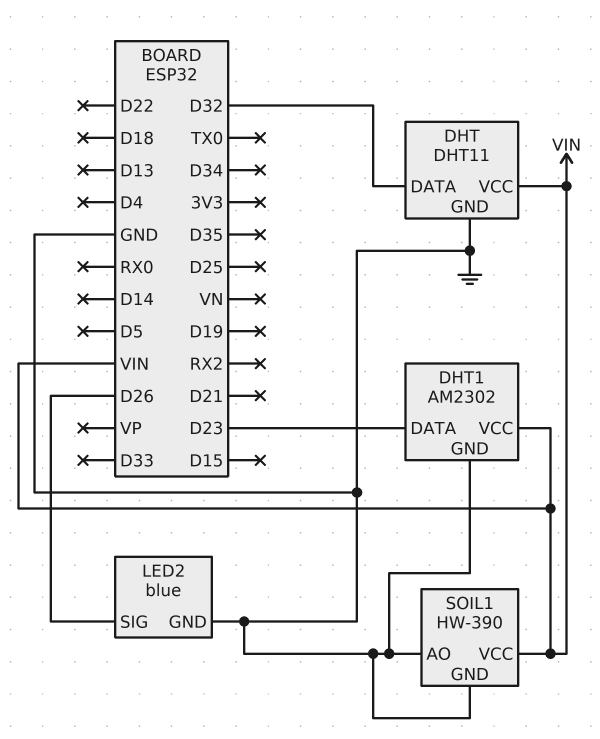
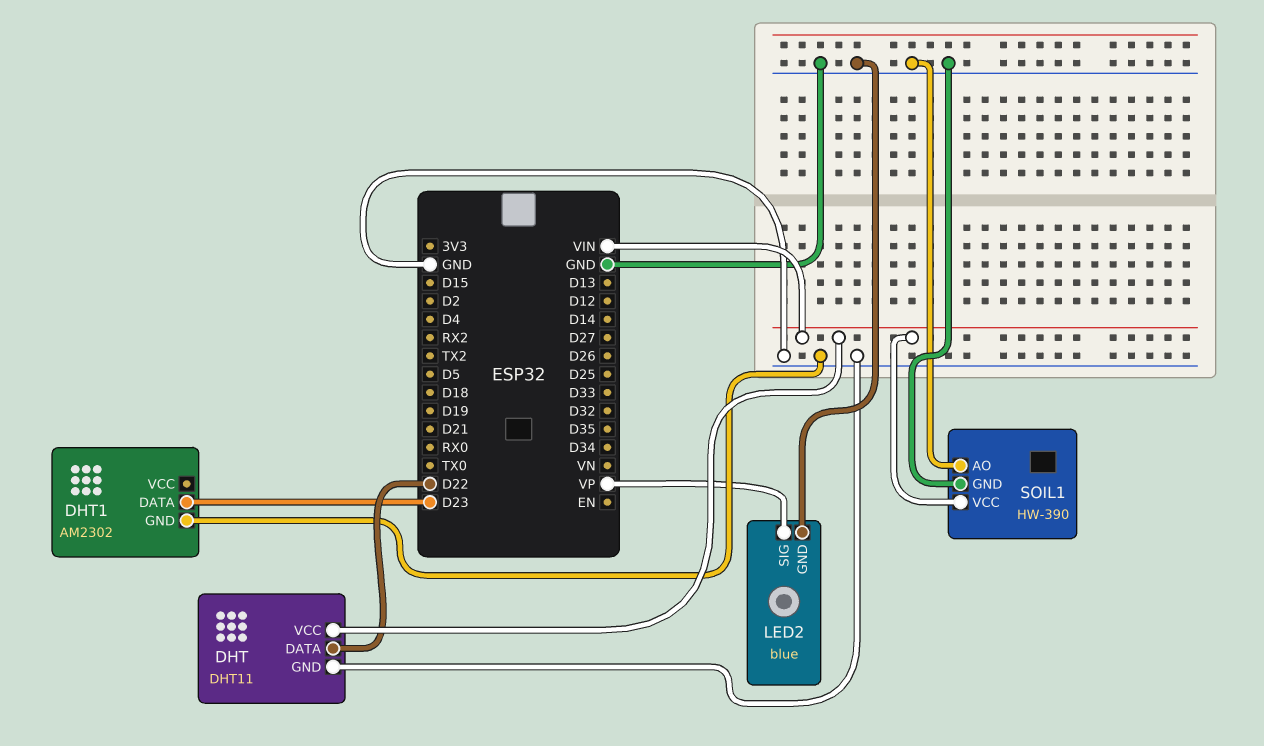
DHT pin DATA: D32 -> D22
DHT1 pin VCC: VIN -> none
LED2 pin SIG: D26 -> VP

